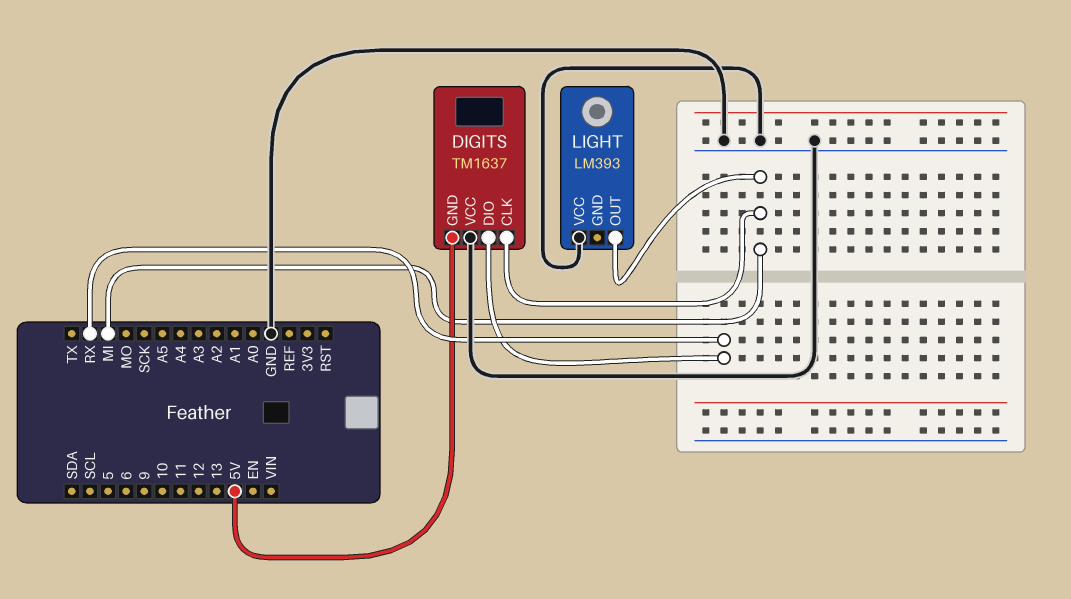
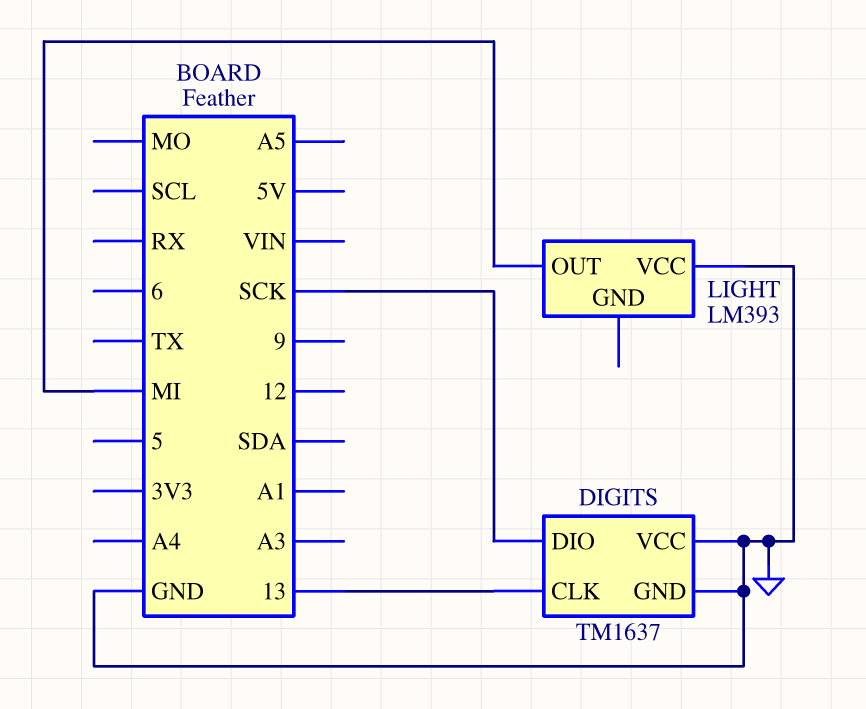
DIGITS pin CLK: MI -> 13
DIGITS pin DIO: RX -> SCK
DIGITS pin GND: 5V -> GND

